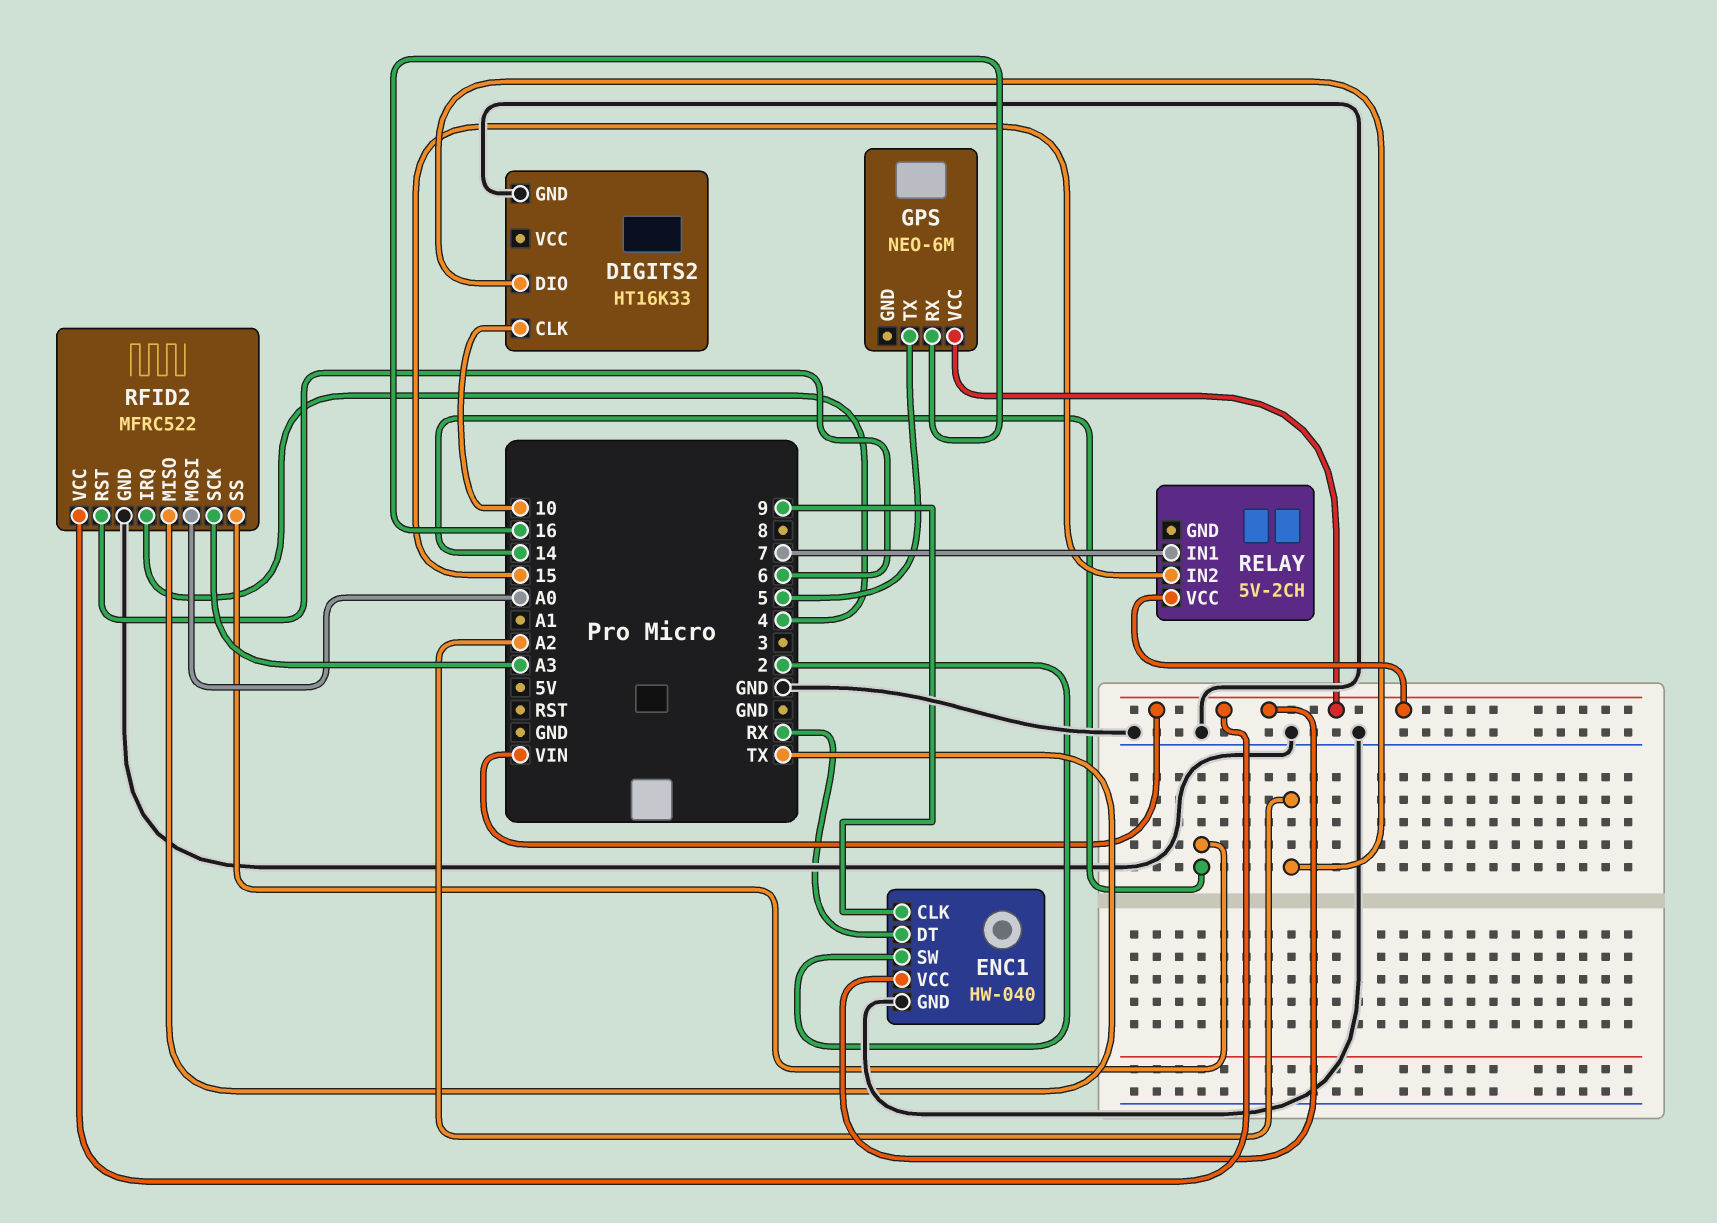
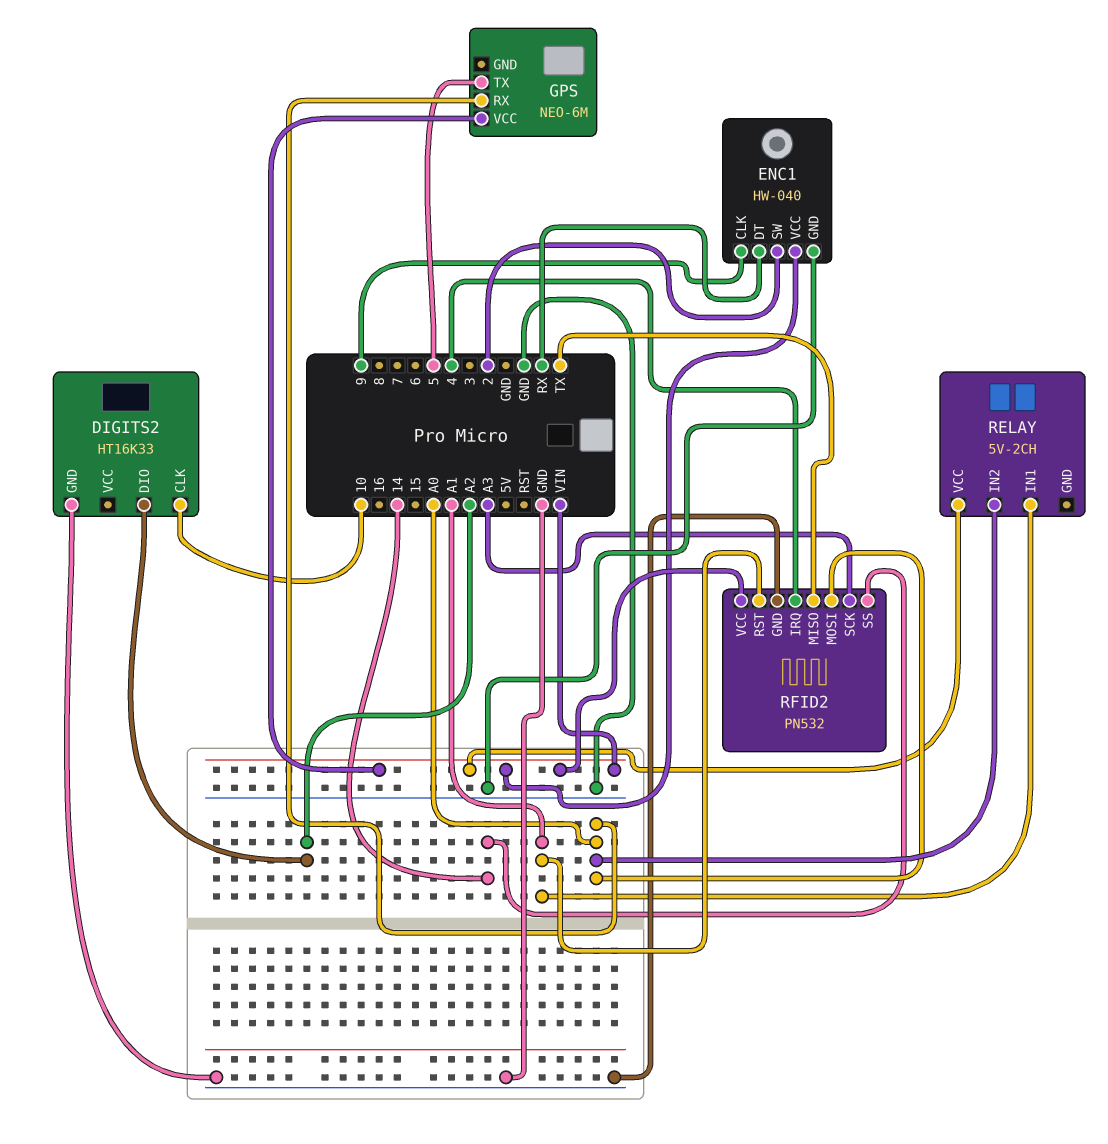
GPS pin RX: 16 -> A0
RELAY pin IN1: 7 -> A1
RELAY pin IN2: 15 -> A0
RFID2: MFRC522 -> PN532
RFID2 pin RST: 6 -> A1

